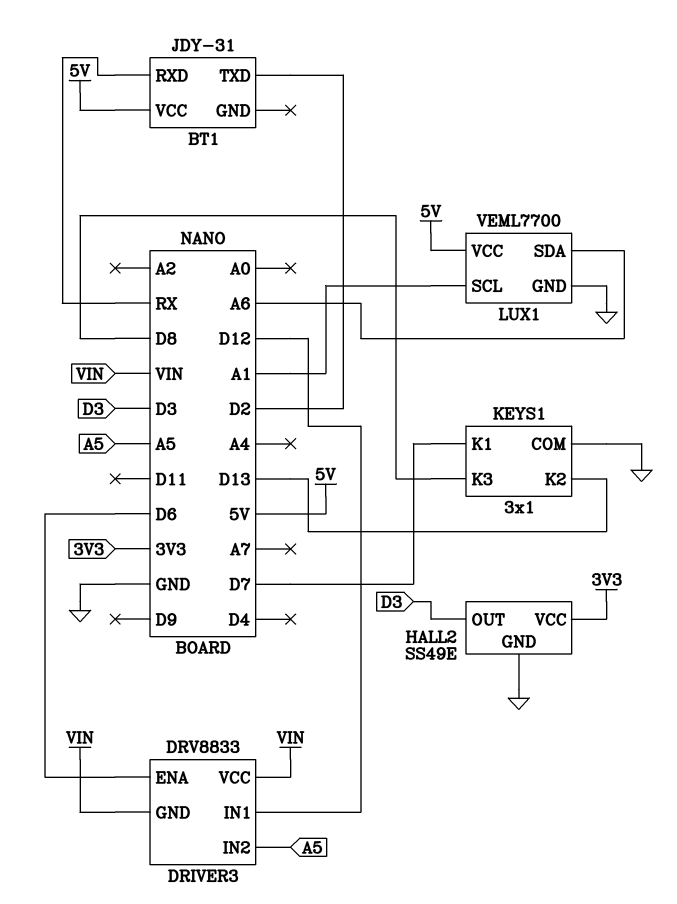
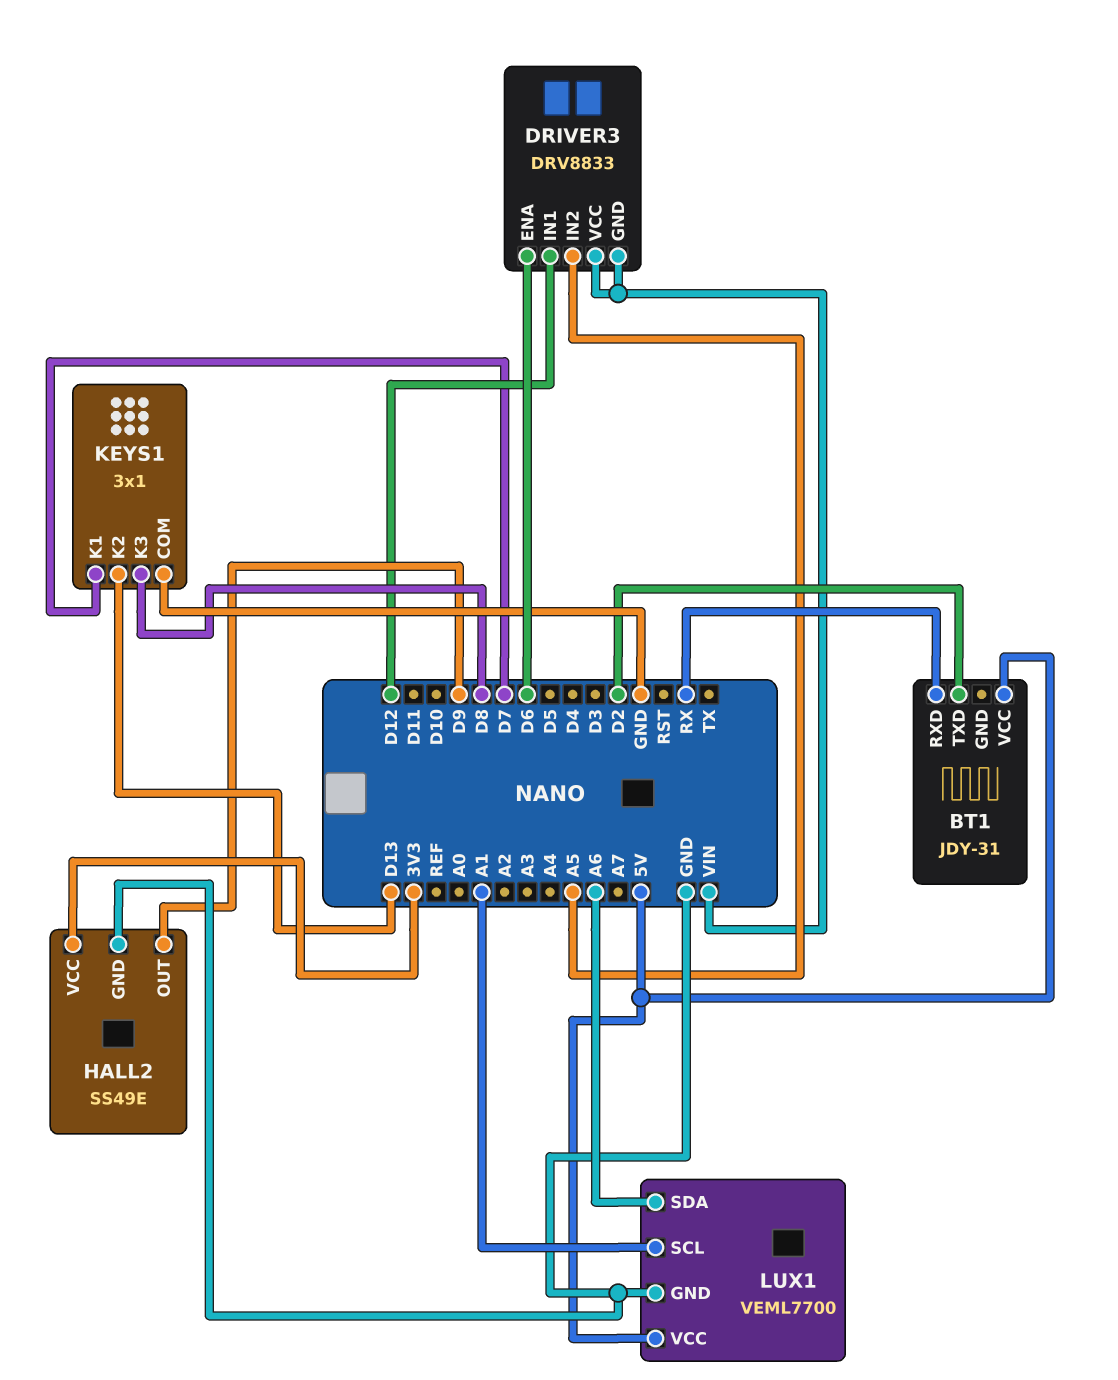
HALL2 pin OUT: D3 -> D9

